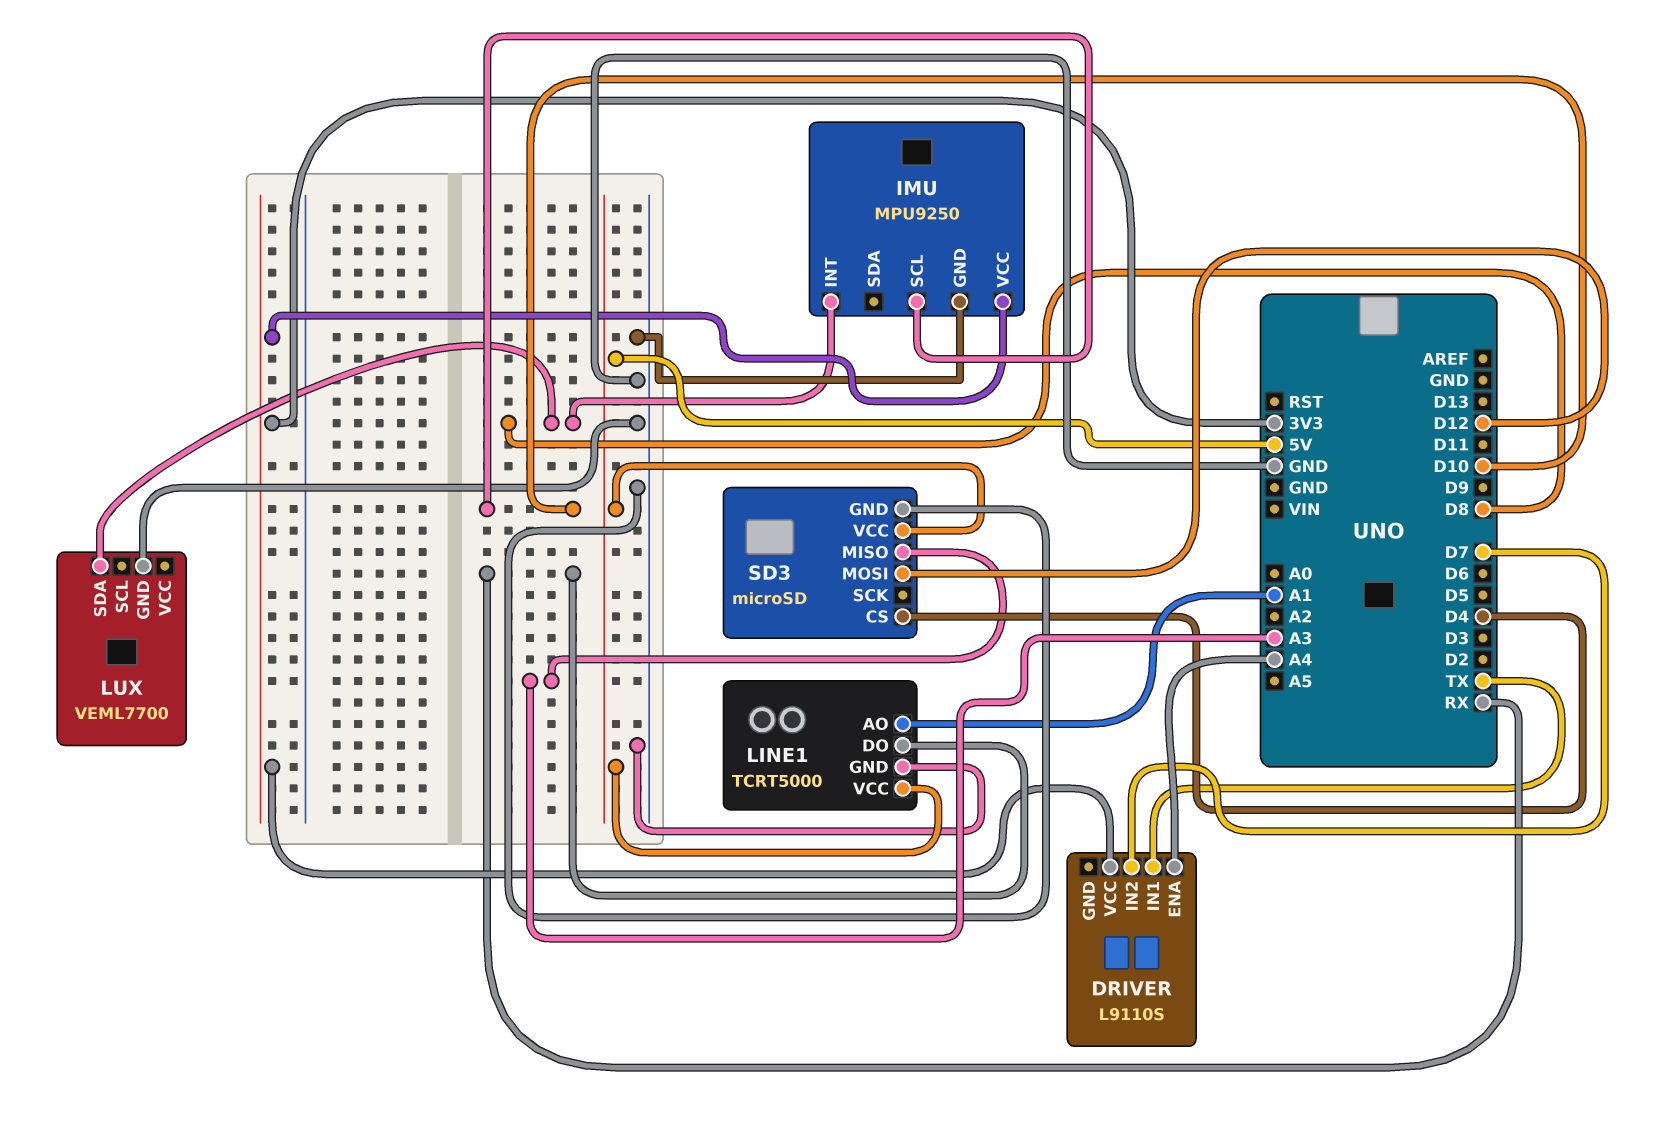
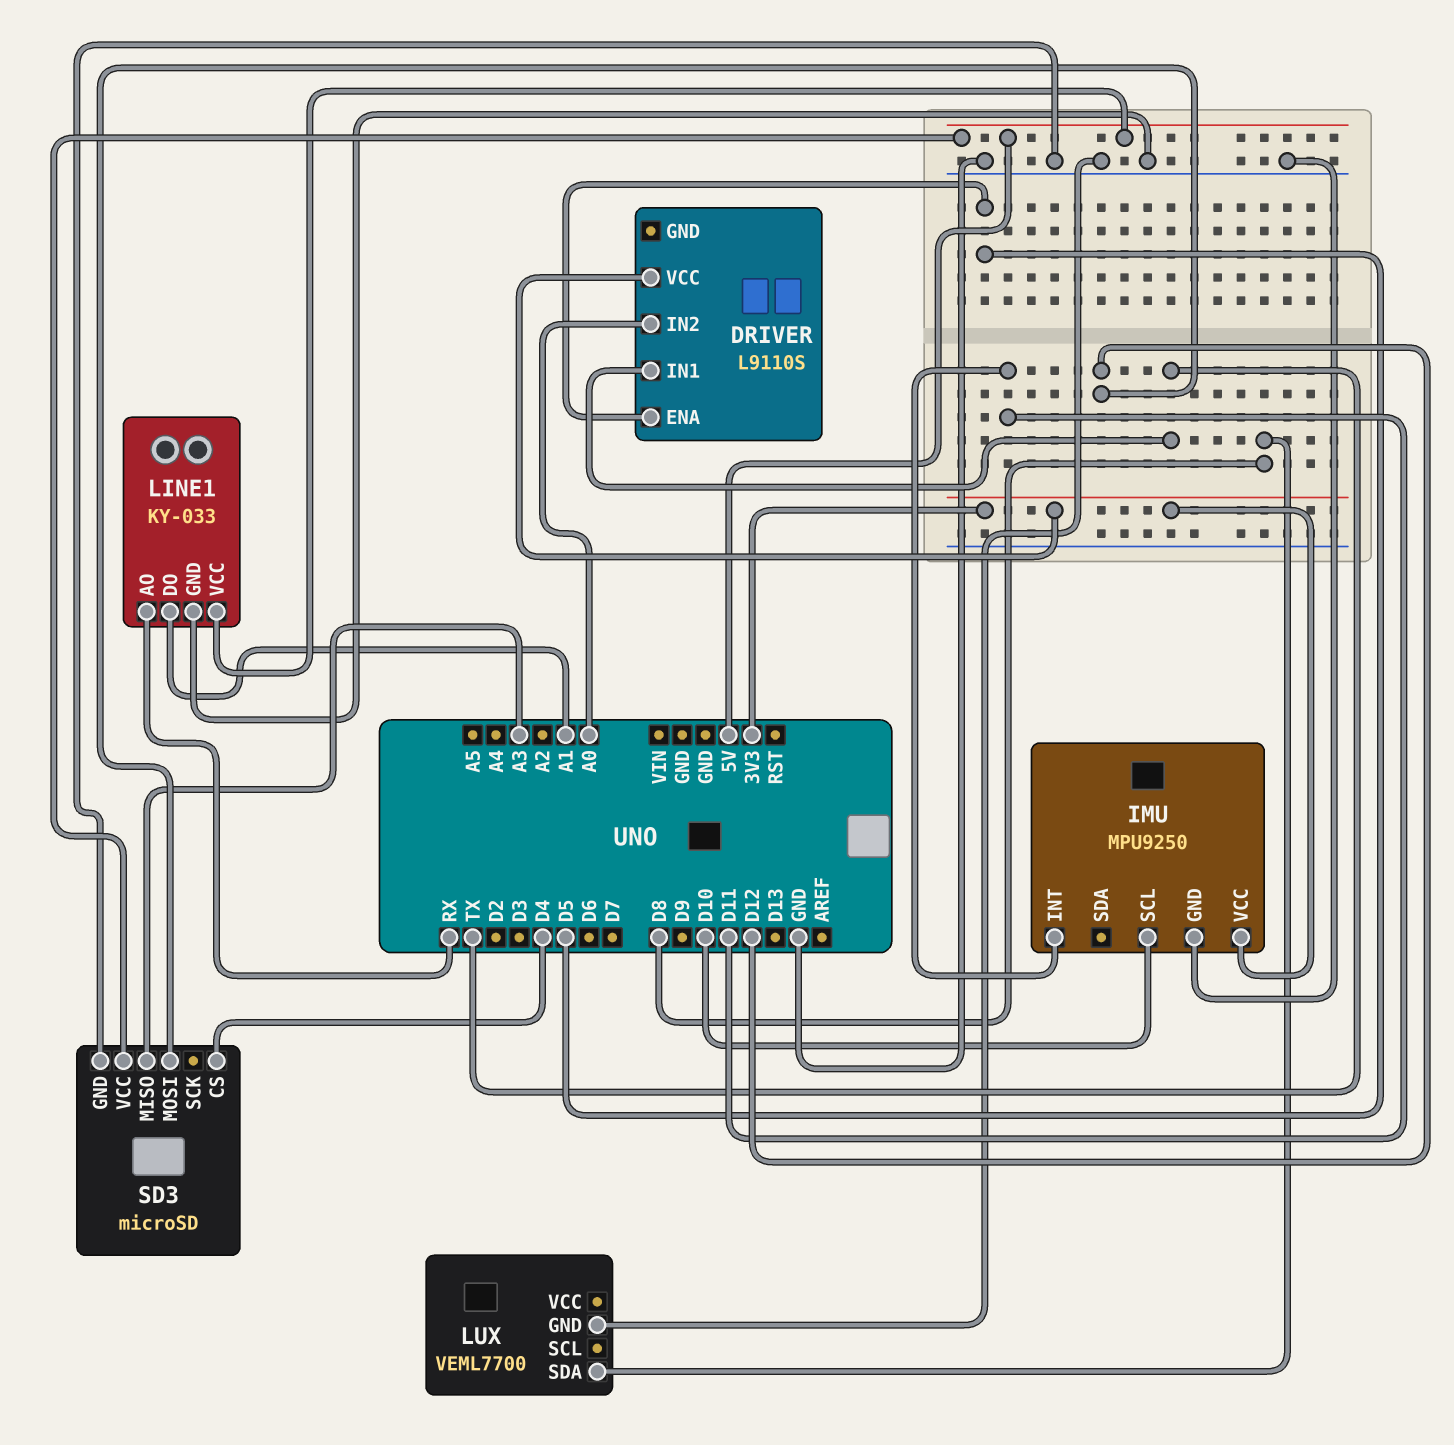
DRIVER pin ENA: A4 -> D5
DRIVER pin IN2: D7 -> A0
IMU pin INT: D8 -> D11
LINE1: TCRT5000 -> KY-033
LINE1 pin AO: A1 -> RX
LINE1 pin DO: RX -> A1

